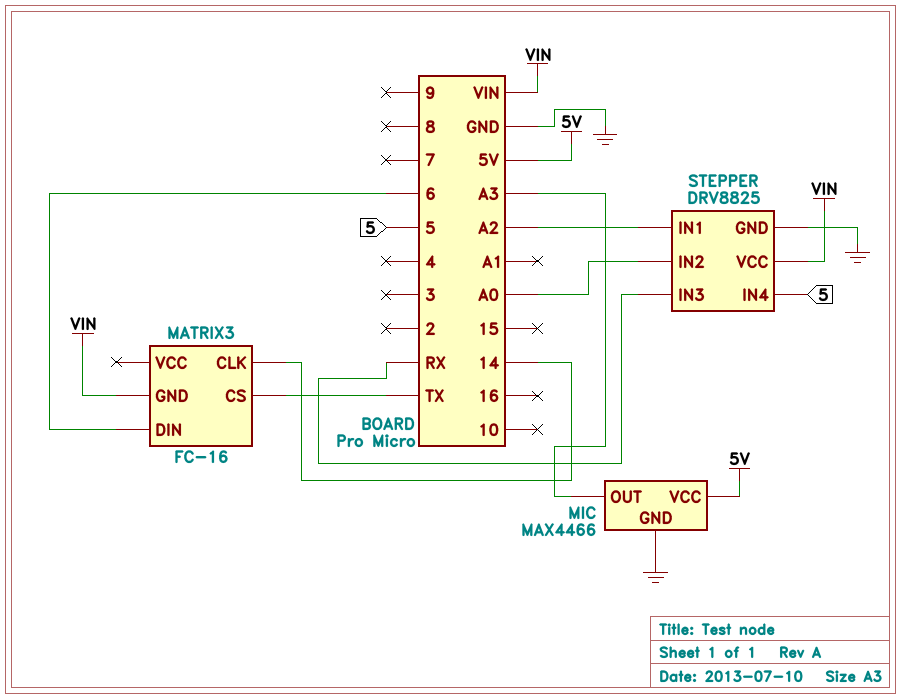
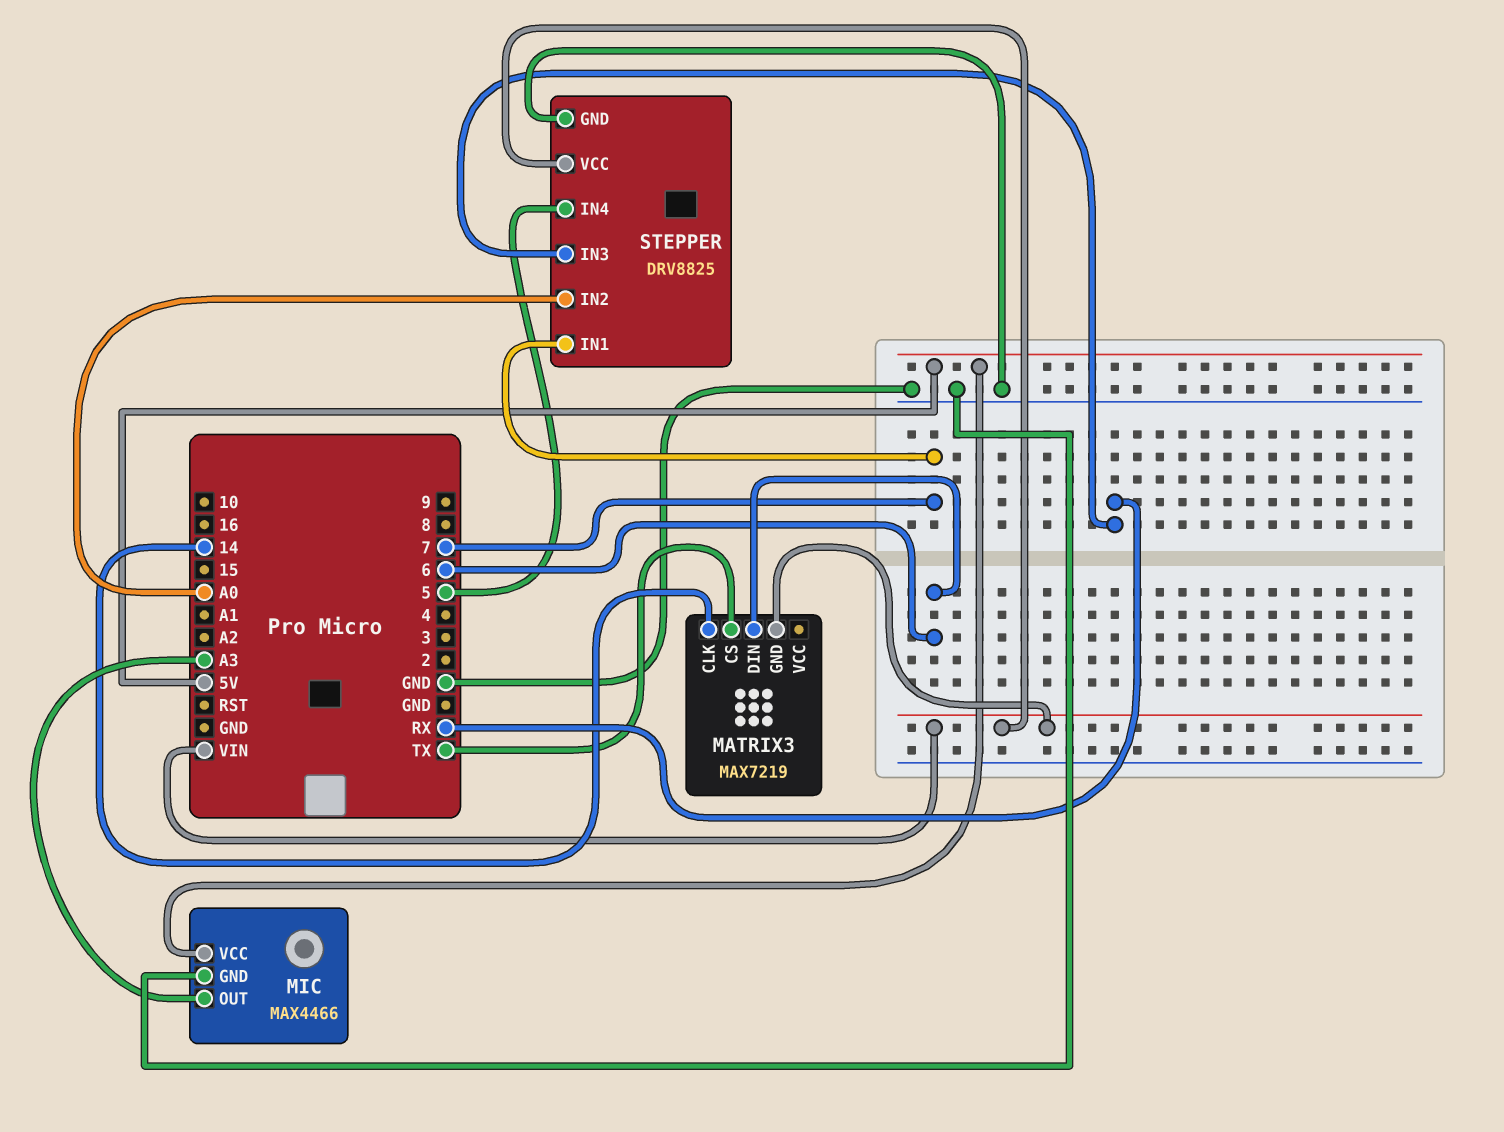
MATRIX3: FC-16 -> MAX7219
STEPPER pin IN1: A2 -> 7

